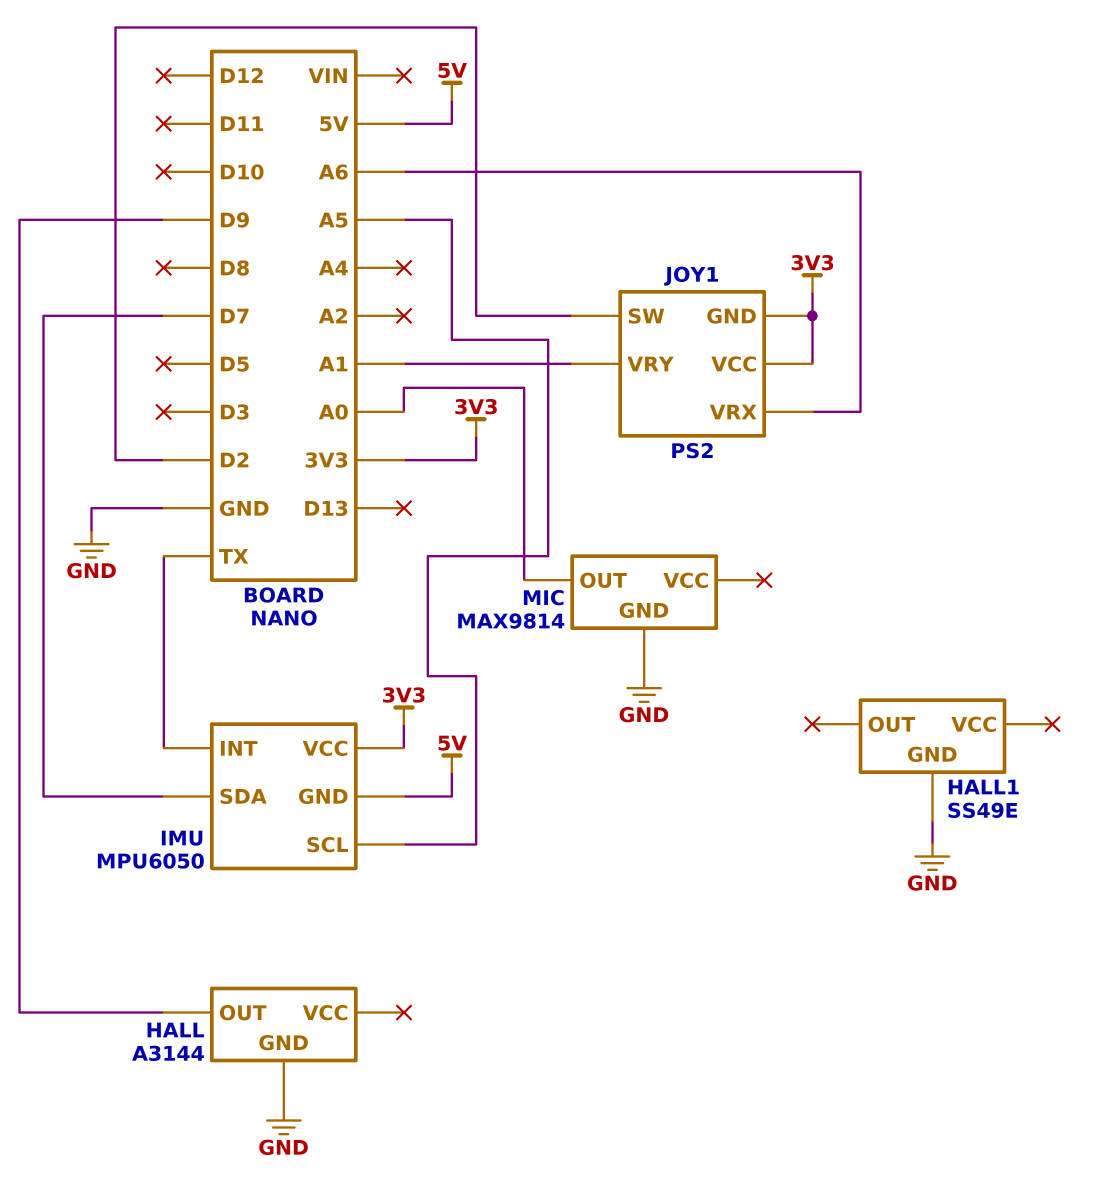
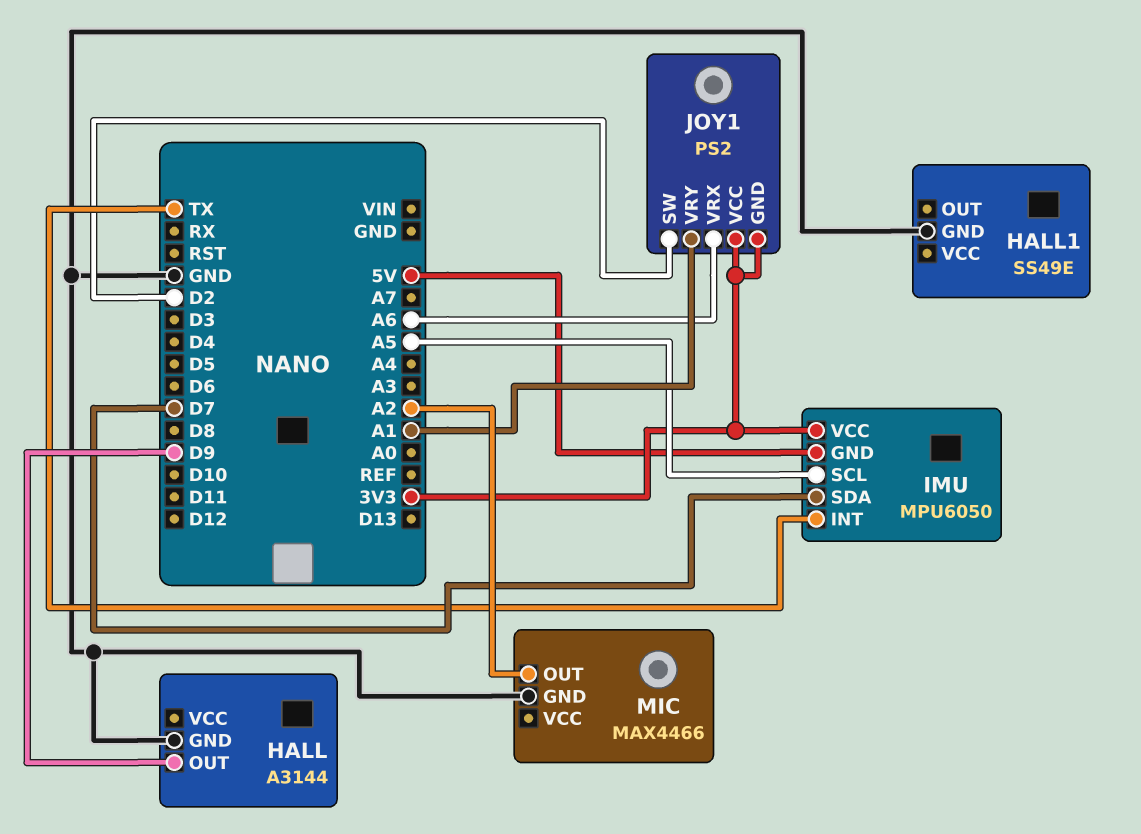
MIC: MAX9814 -> MAX4466
MIC pin OUT: A0 -> A2

